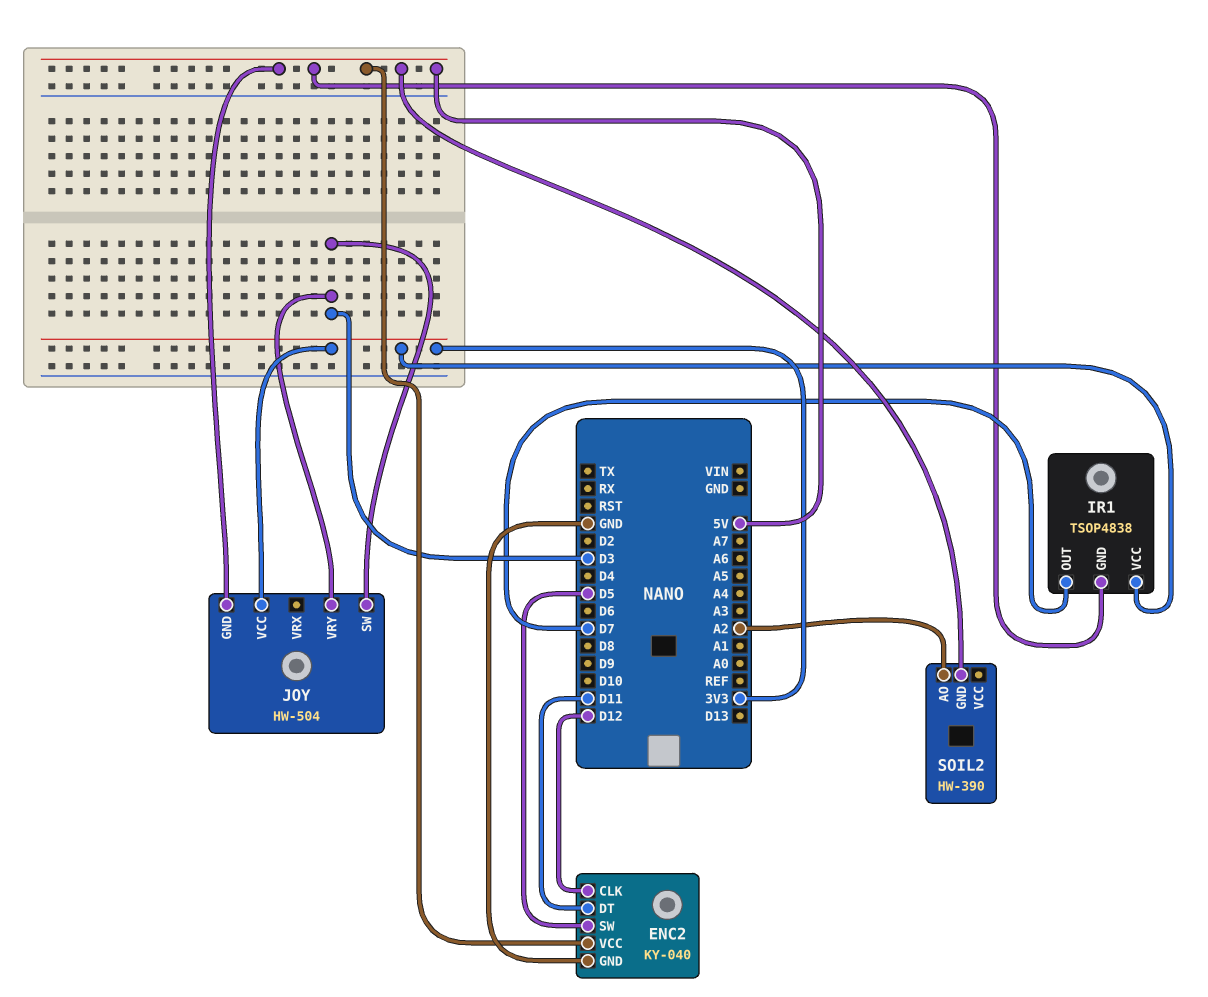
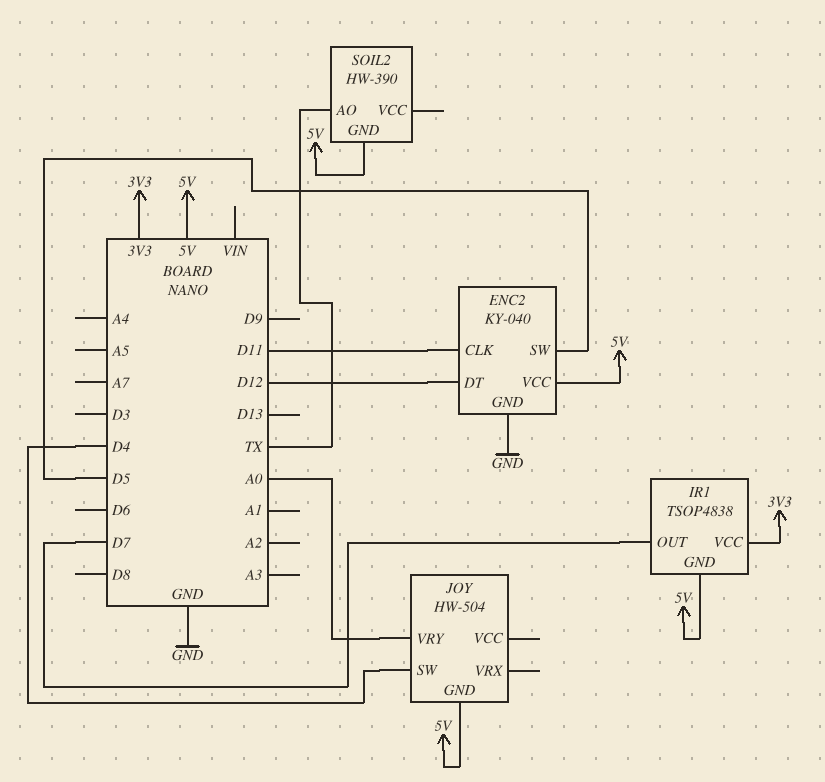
ENC2 pin CLK: D12 -> D11
ENC2 pin DT: D11 -> D12
JOY pin SW: D3 -> D4
JOY pin VCC: 3V3 -> none
JOY pin VRY: D3 -> A0
SOIL2 pin AO: A2 -> TX

